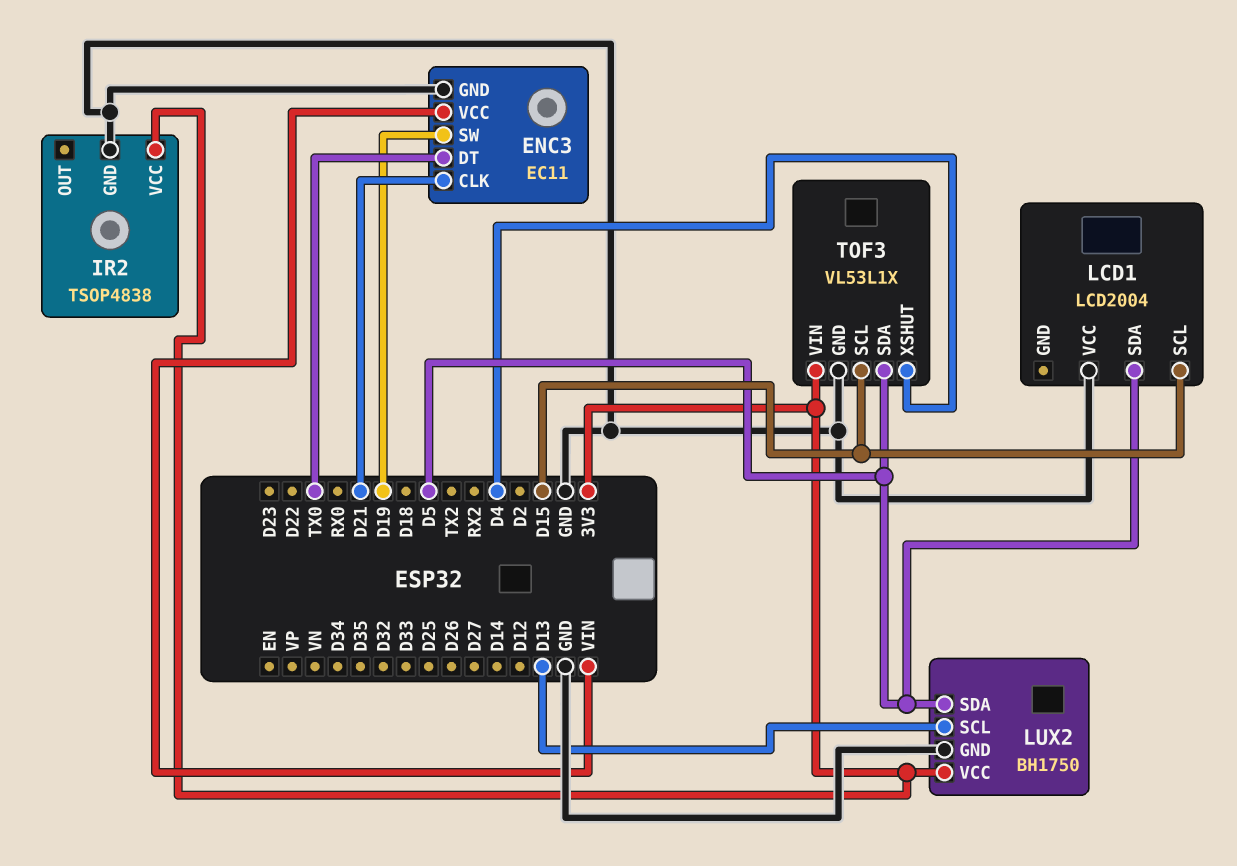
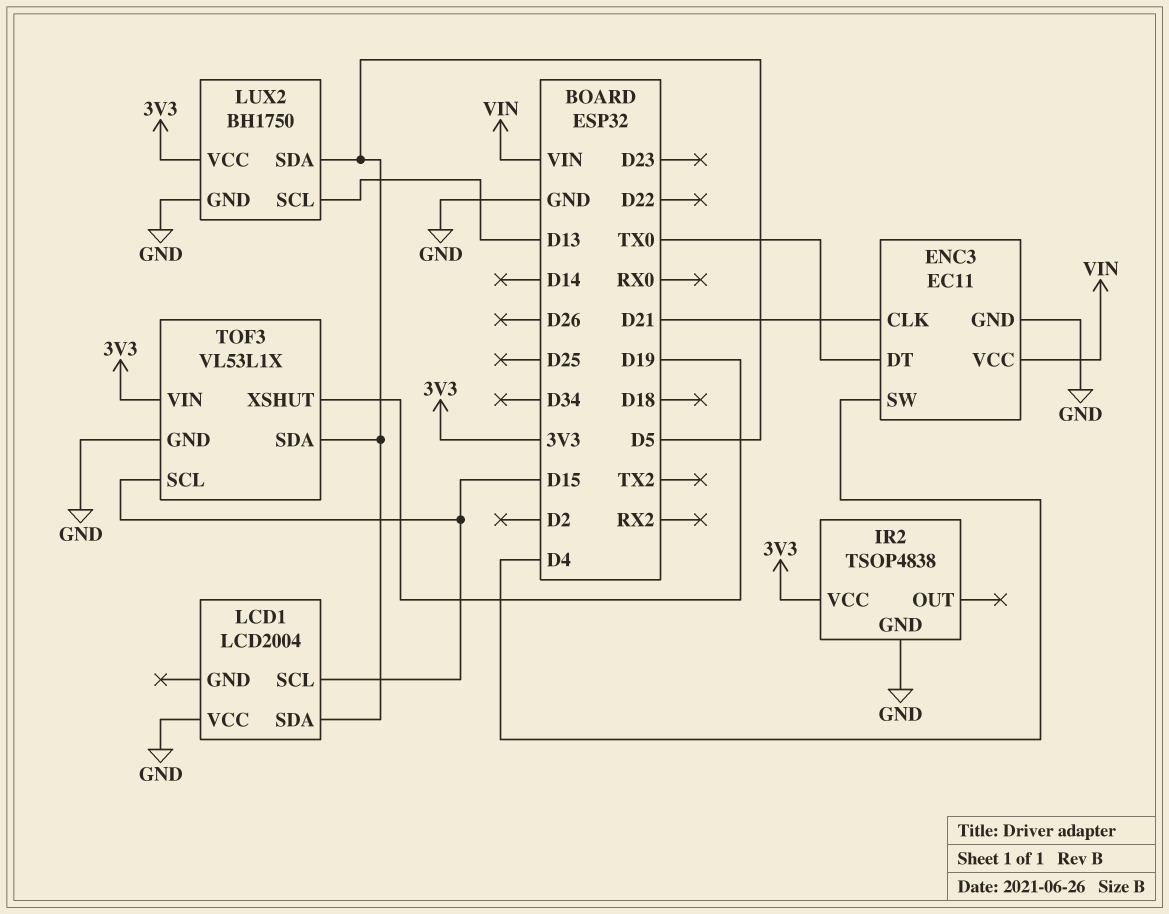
ENC3 pin SW: D19 -> D4
TOF3 pin XSHUT: D4 -> D19

